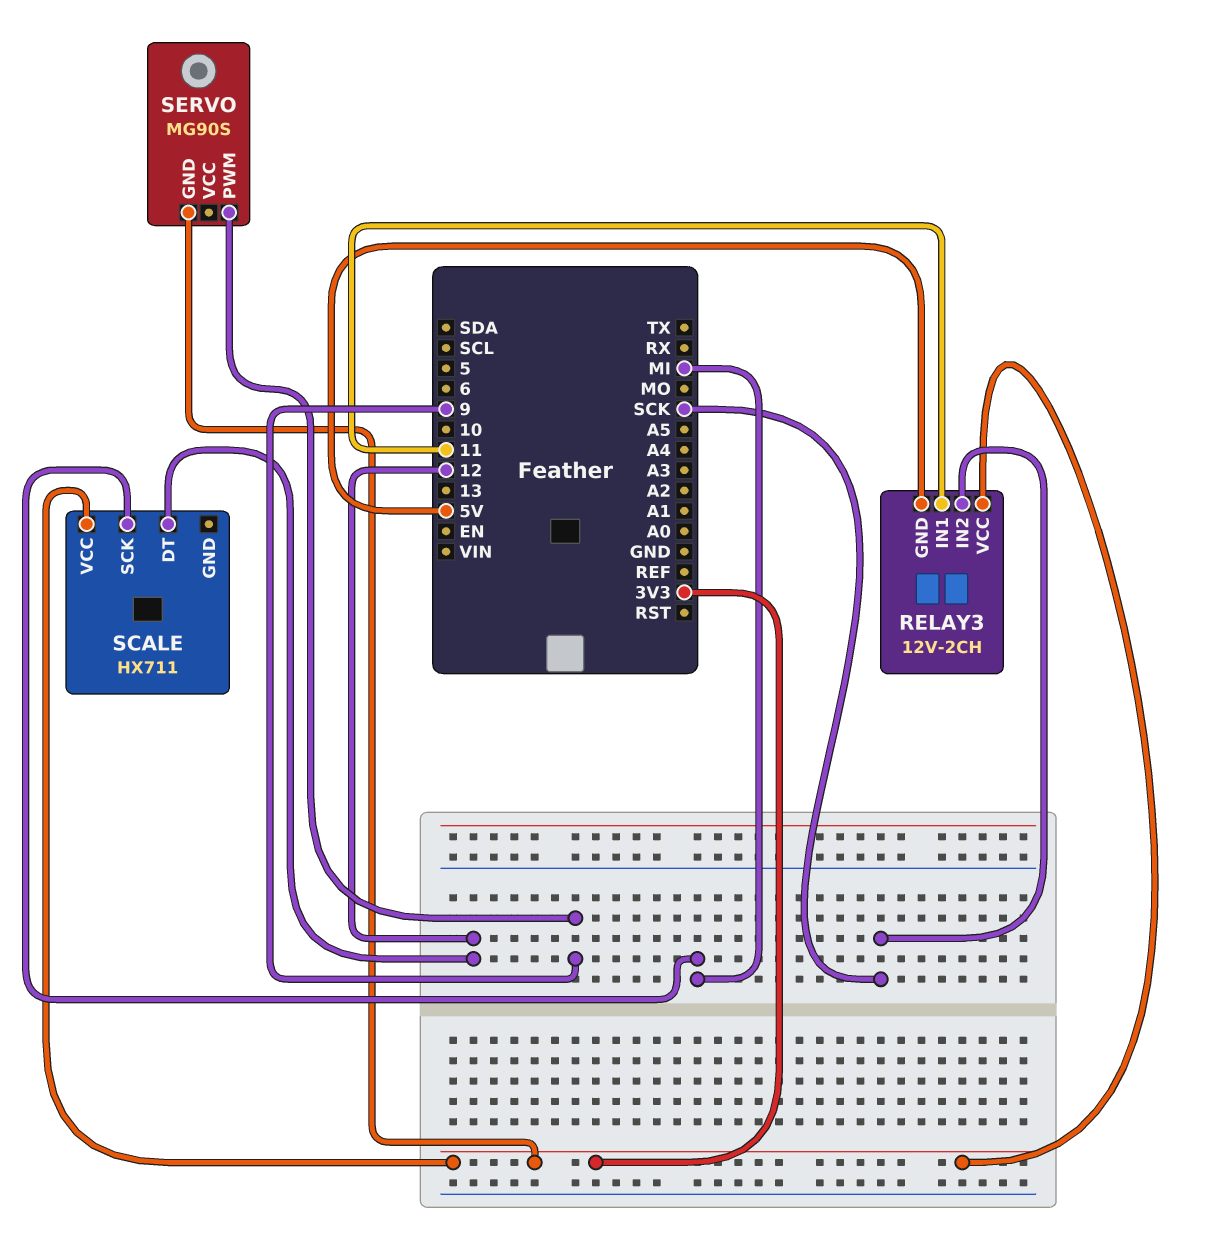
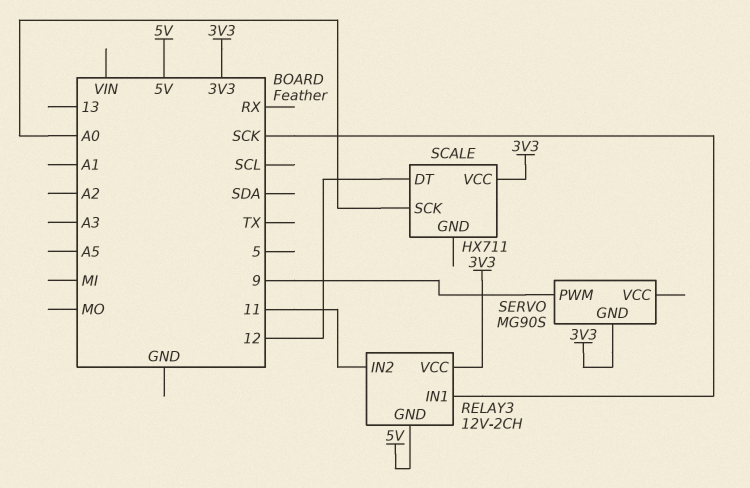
RELAY3 pin IN1: 11 -> SCK
RELAY3 pin IN2: SCK -> 11
SCALE pin SCK: MI -> A0

